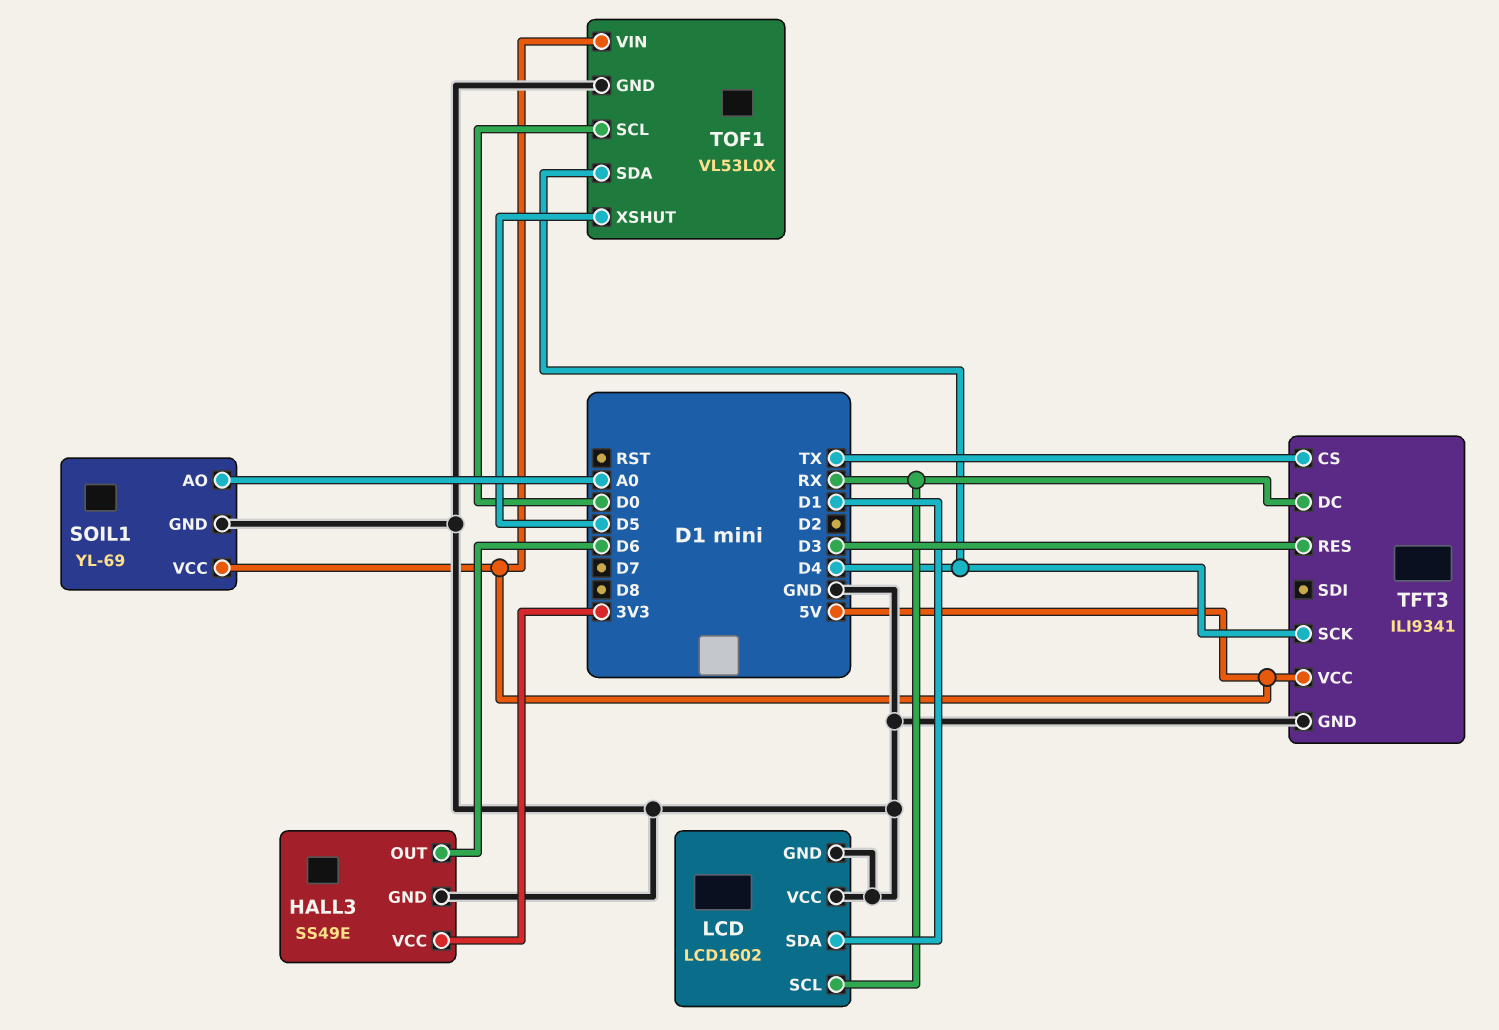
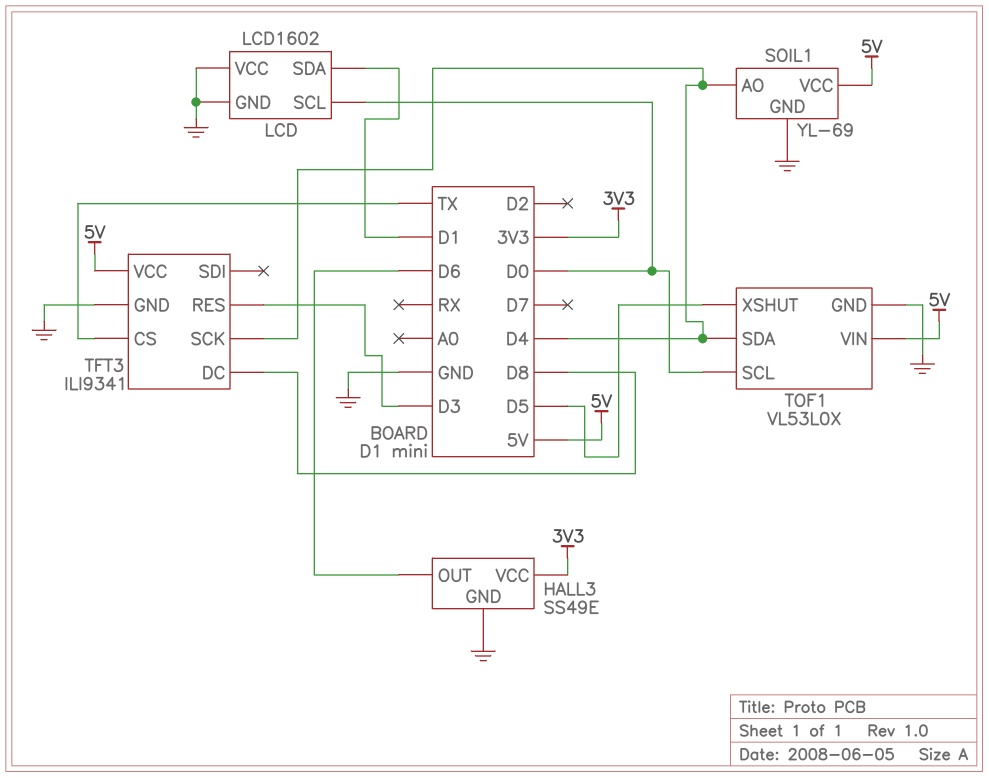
LCD pin SCL: RX -> D0
SOIL1 pin AO: A0 -> D4
TFT3 pin DC: RX -> D8

